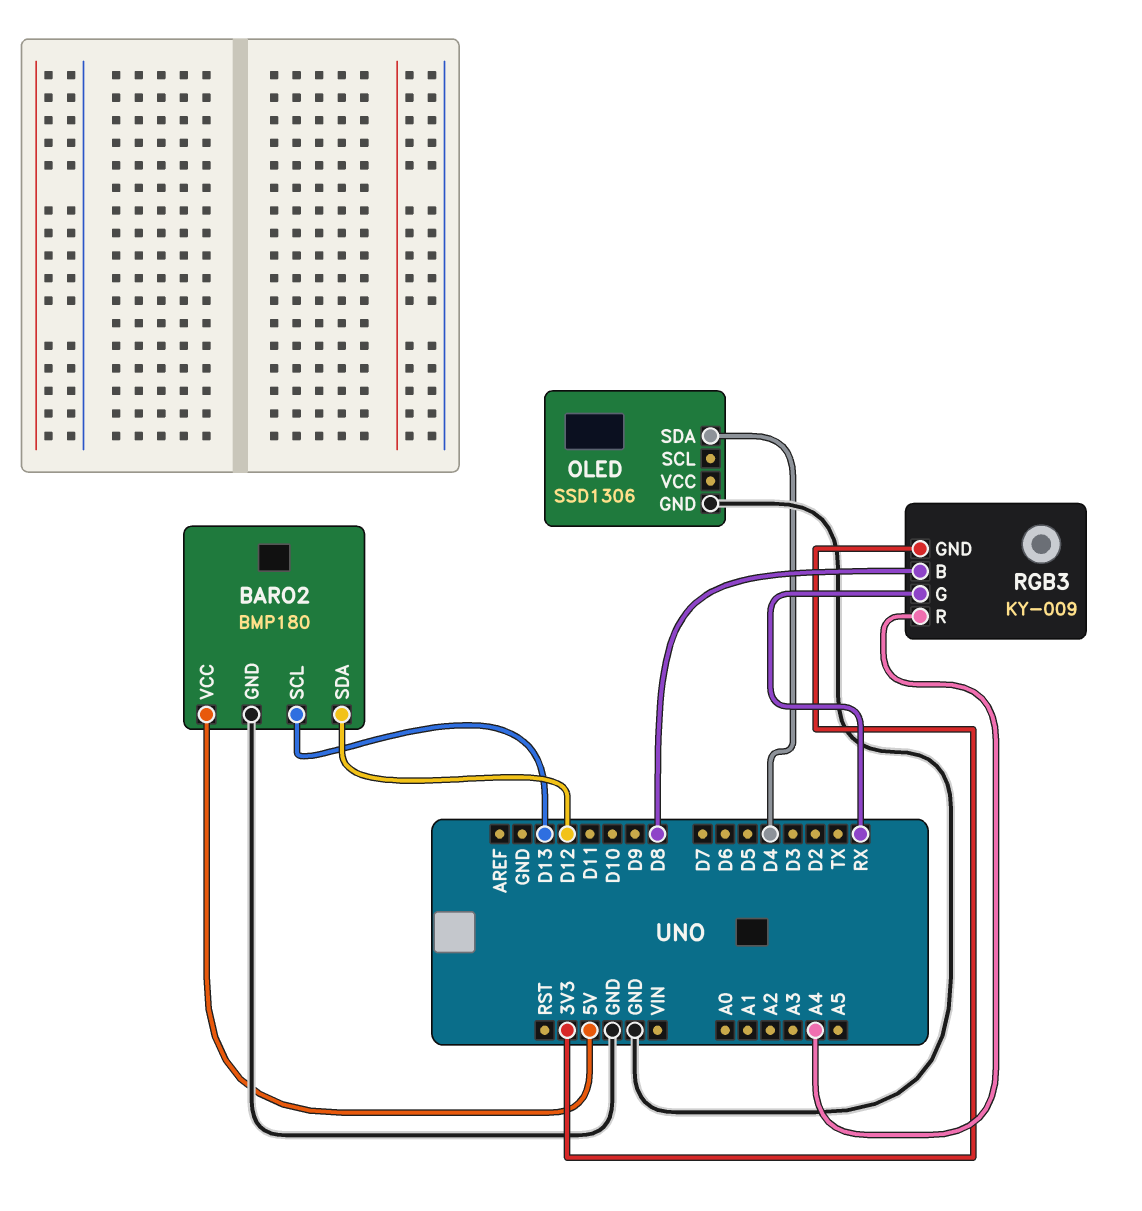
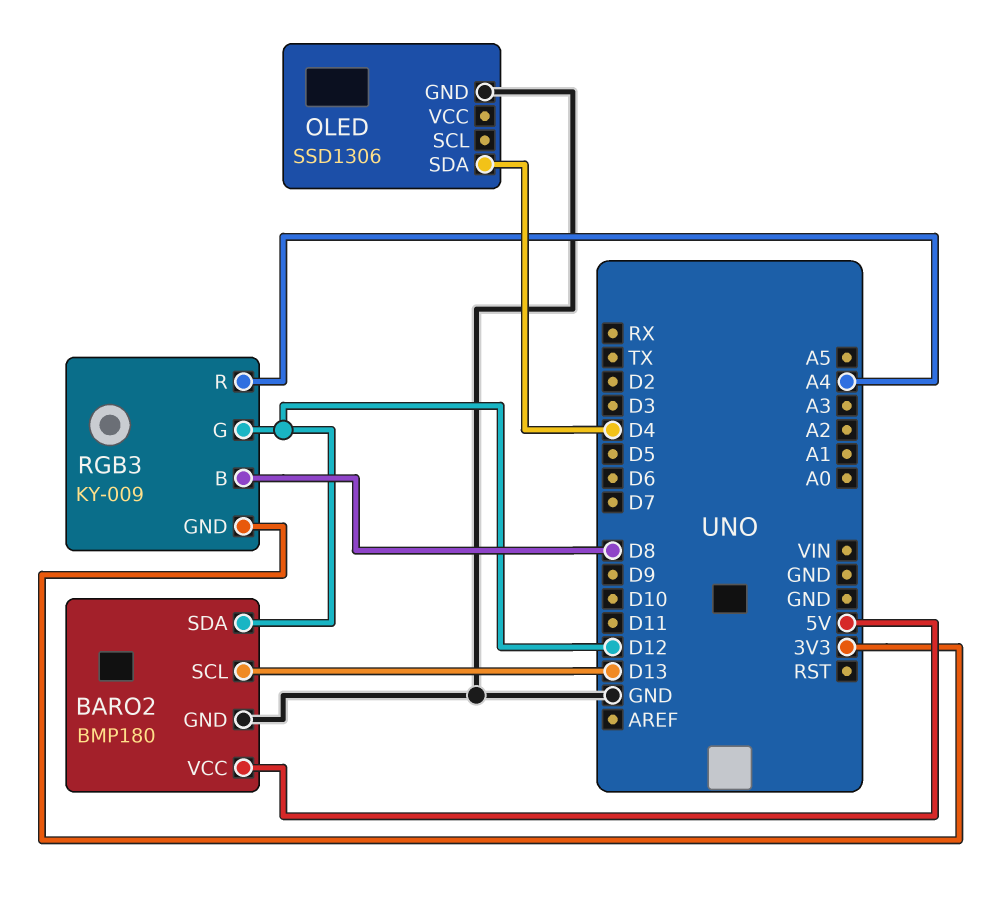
RGB3 pin G: RX -> D12

